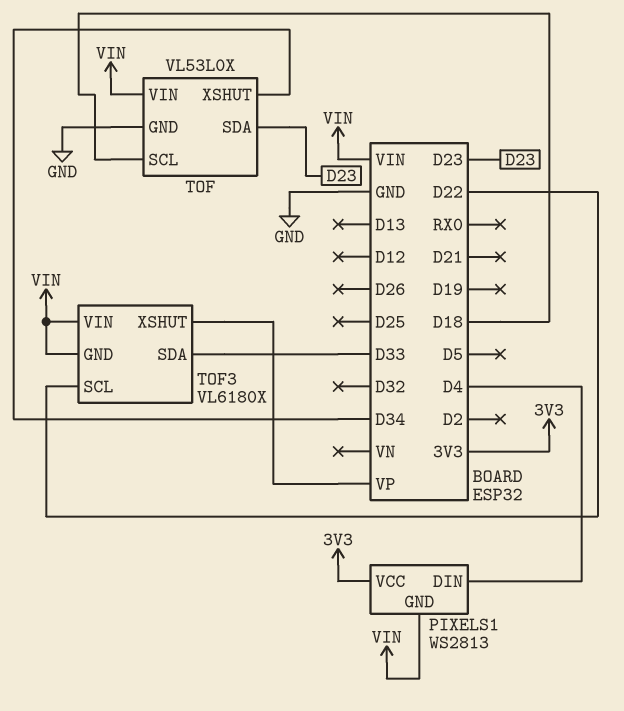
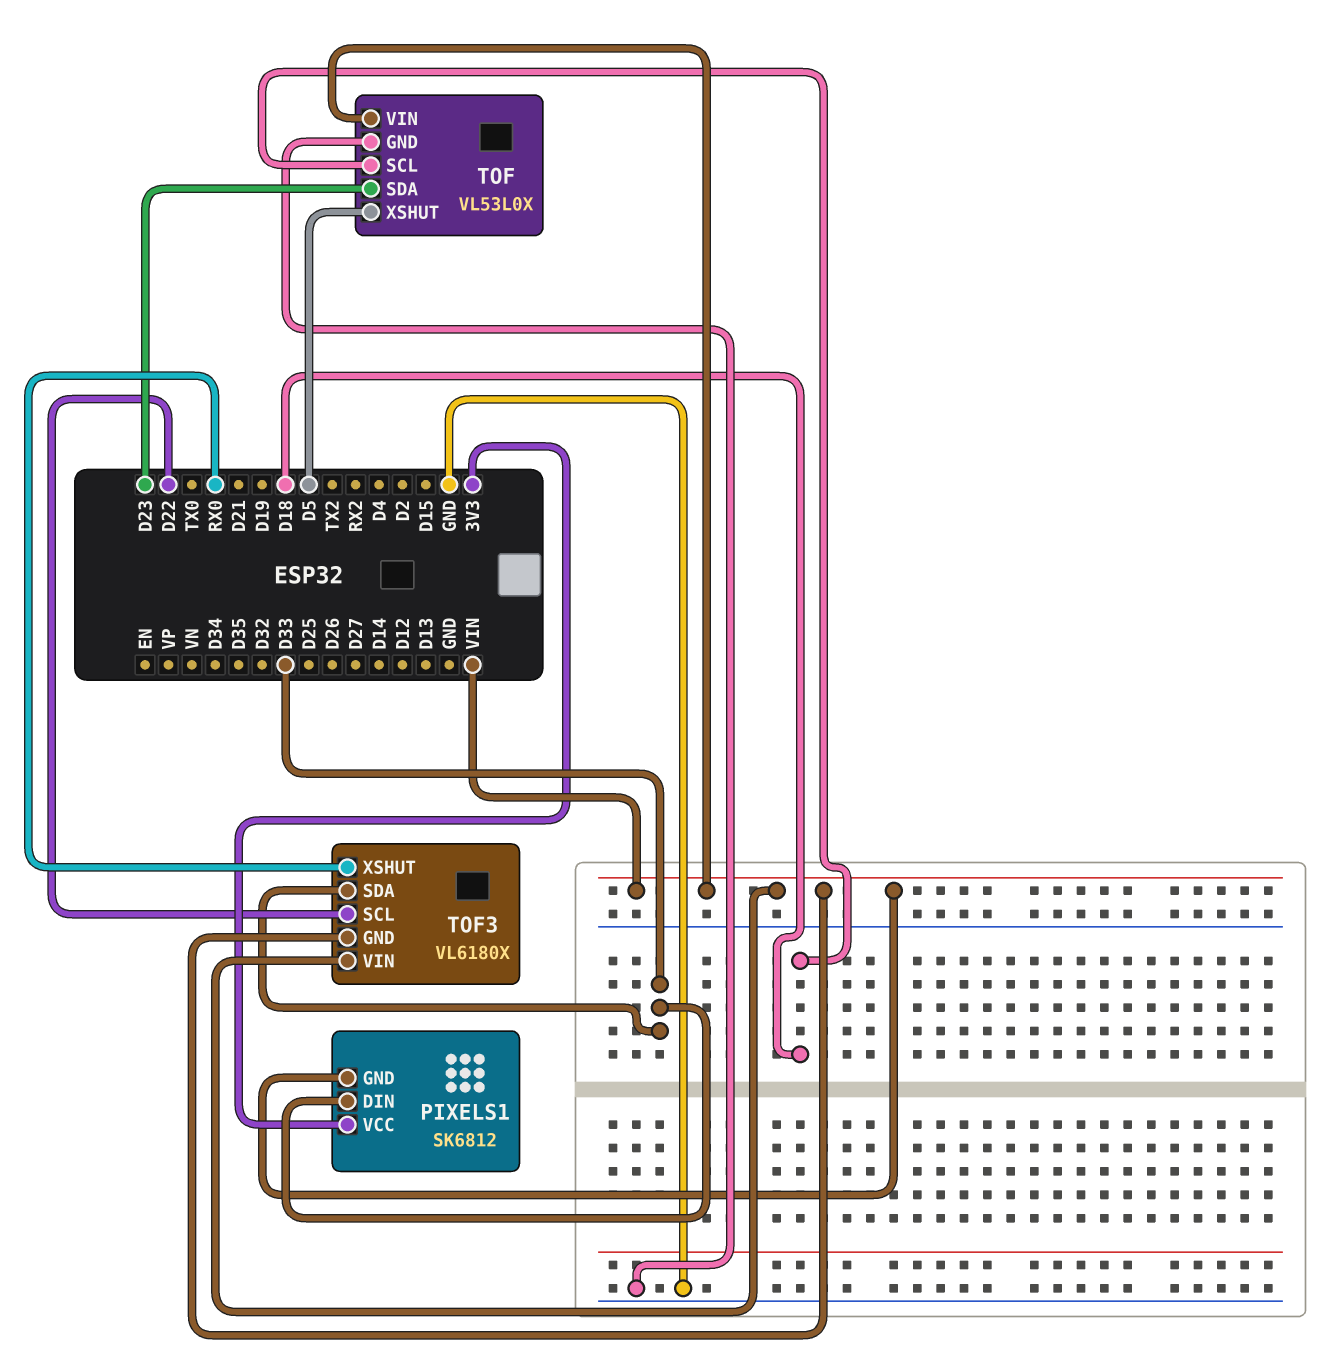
PIXELS1: WS2813 -> SK6812
PIXELS1 pin DIN: D4 -> D33
TOF pin XSHUT: D34 -> D5
TOF3 pin XSHUT: VP -> RX0

